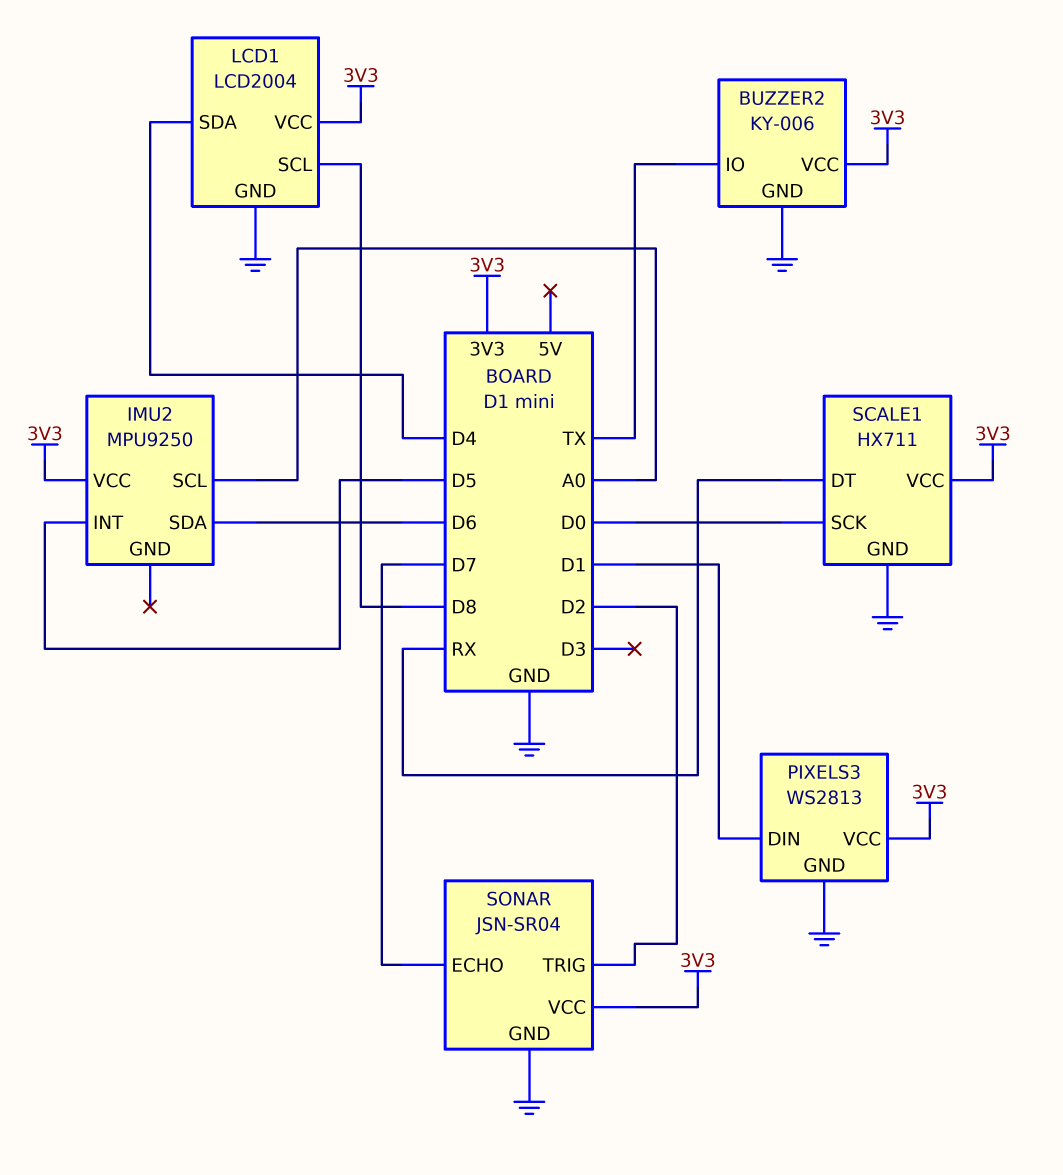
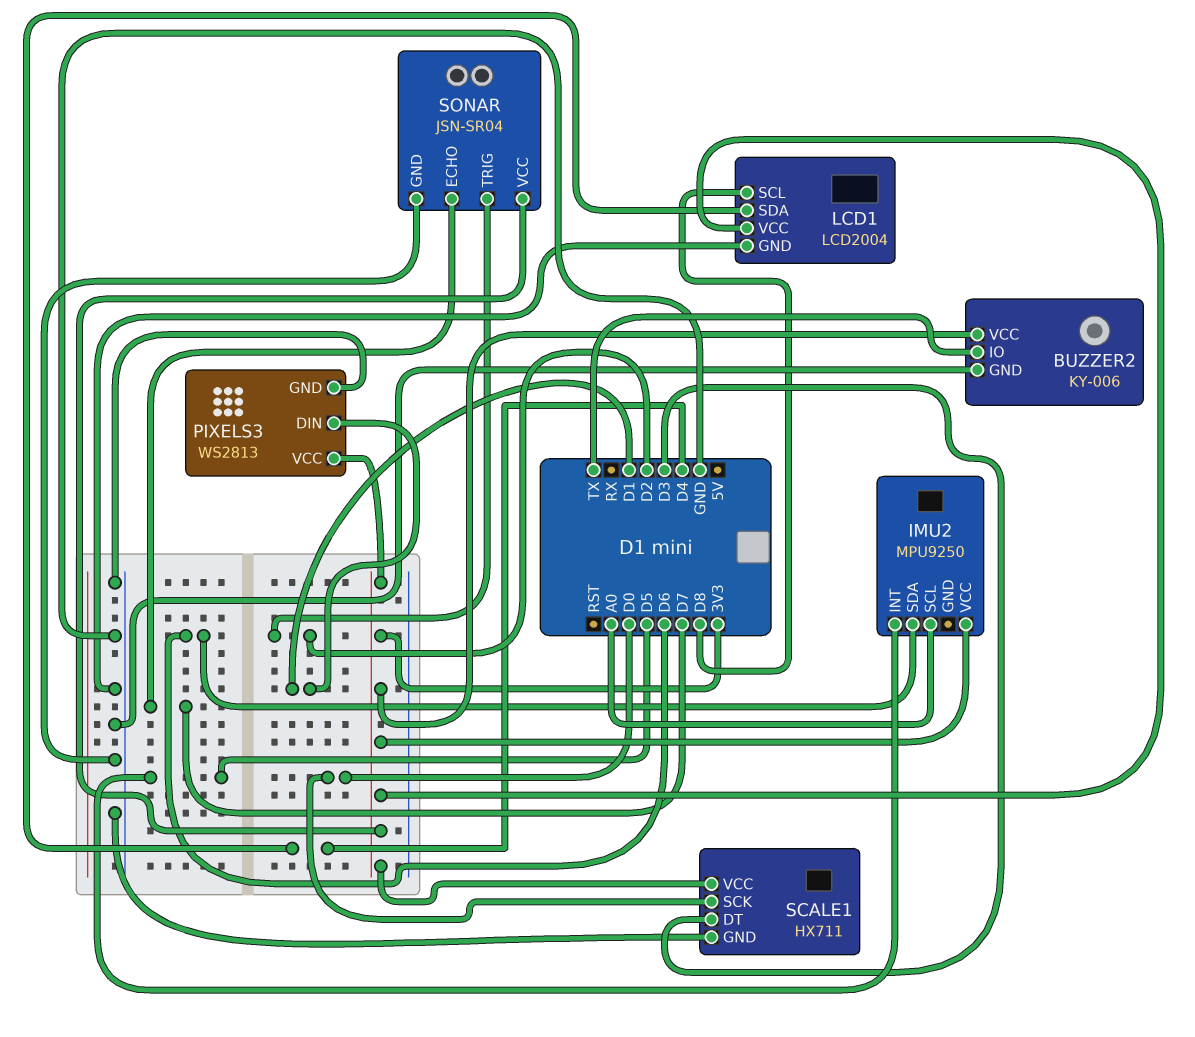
SCALE1 pin DT: RX -> D3

